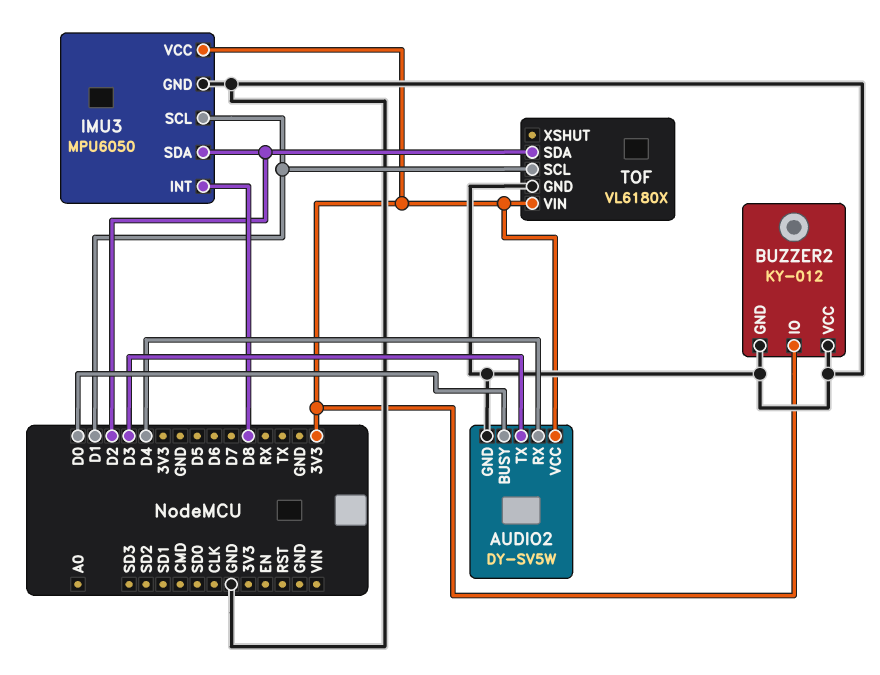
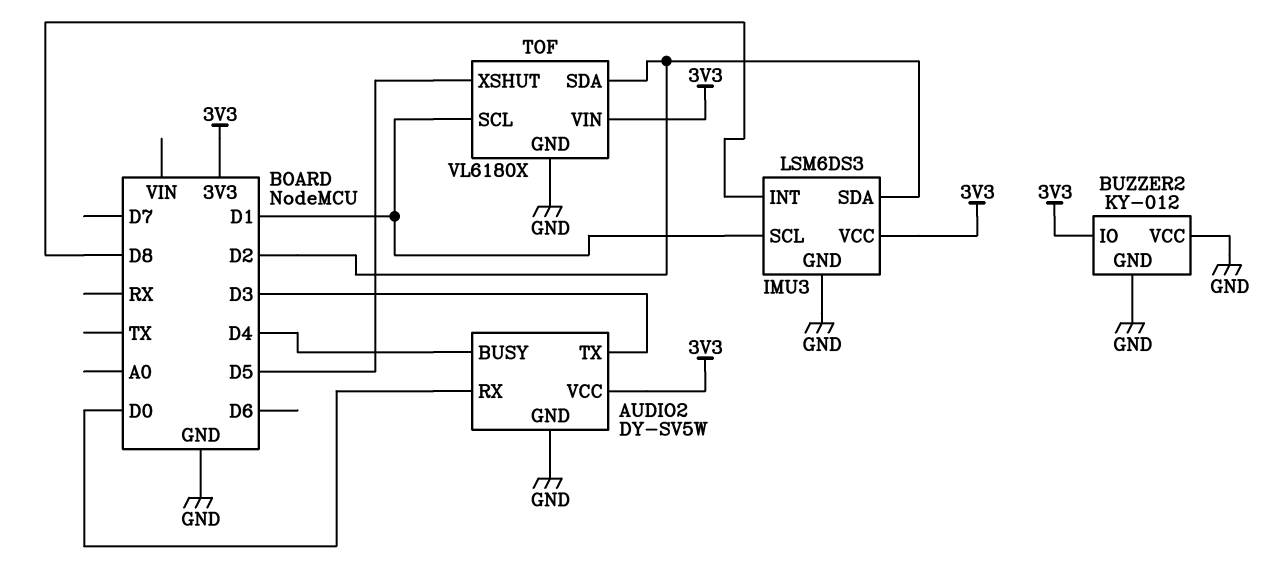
AUDIO2 pin BUSY: D0 -> D4
AUDIO2 pin RX: D4 -> D0
IMU3: MPU6050 -> LSM6DS3
TOF pin XSHUT: none -> D5

